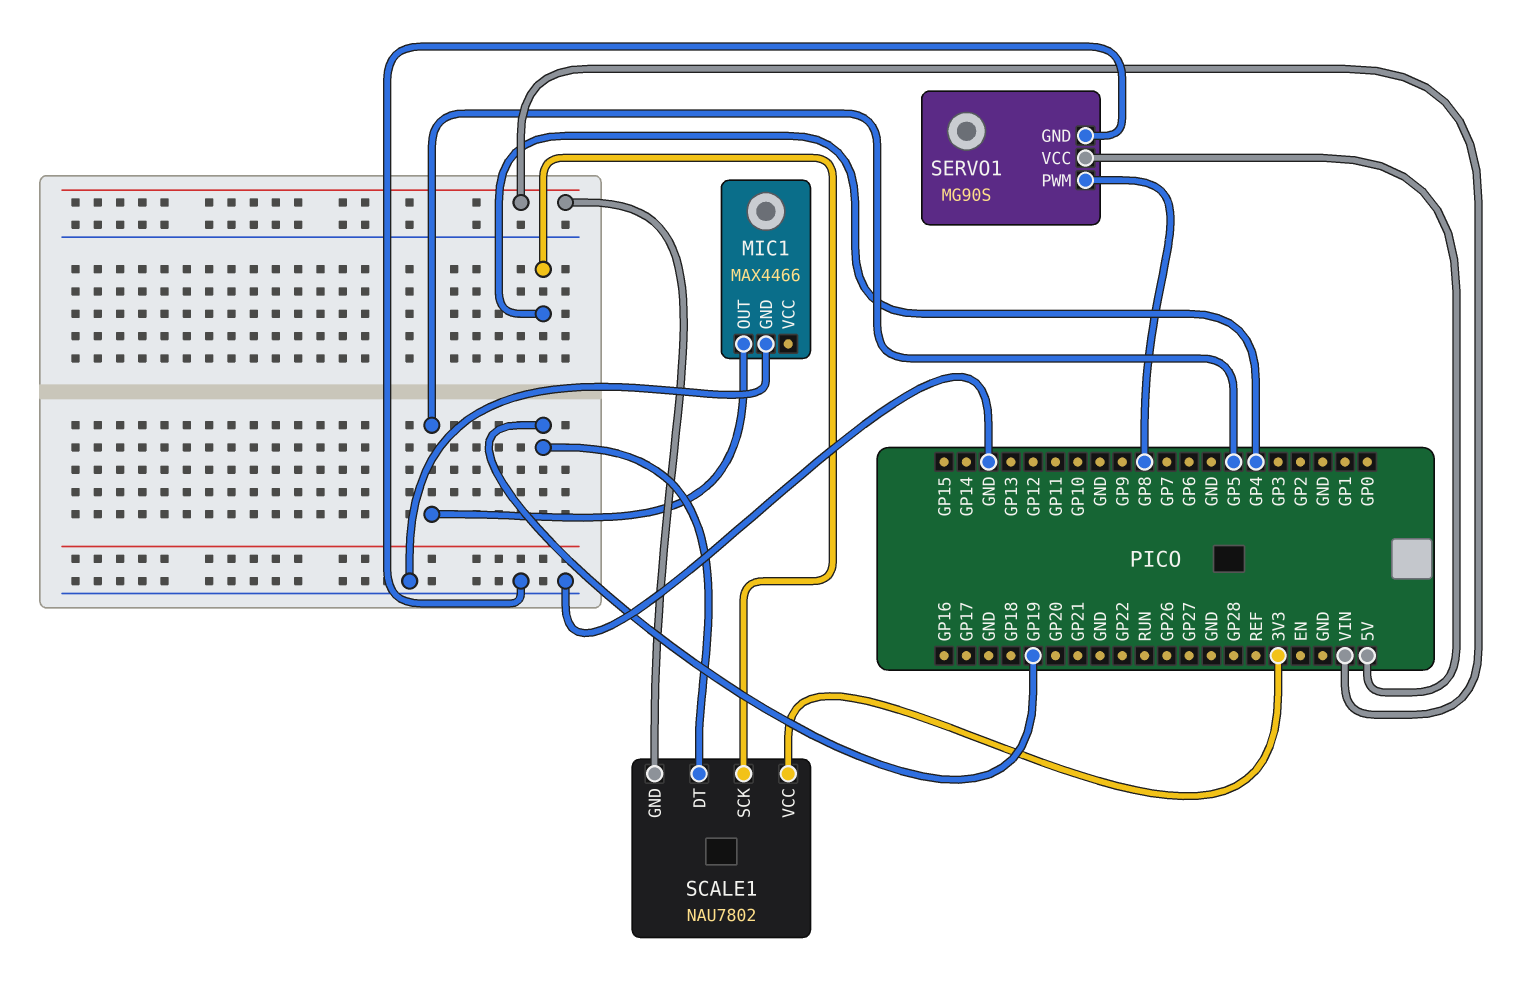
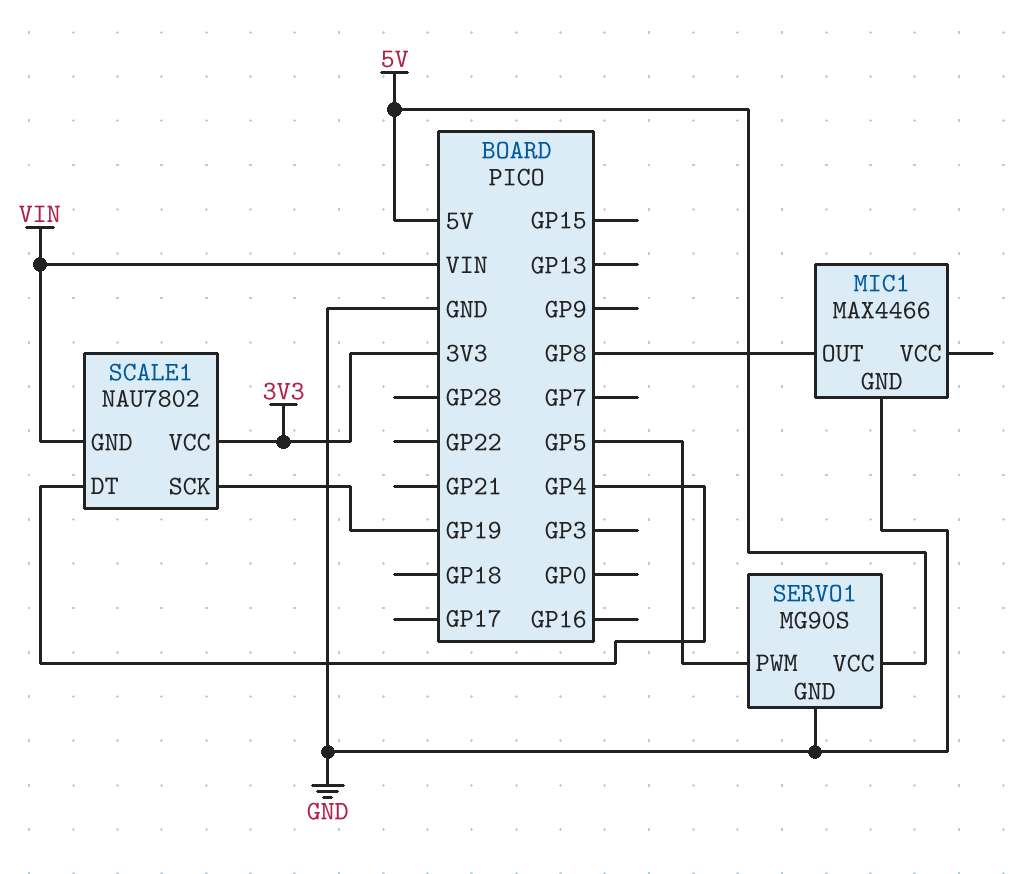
MIC1 pin OUT: GP5 -> GP8
SCALE1 pin DT: GP19 -> GP4
SCALE1 pin SCK: GP4 -> GP19
SERVO1 pin PWM: GP8 -> GP5

